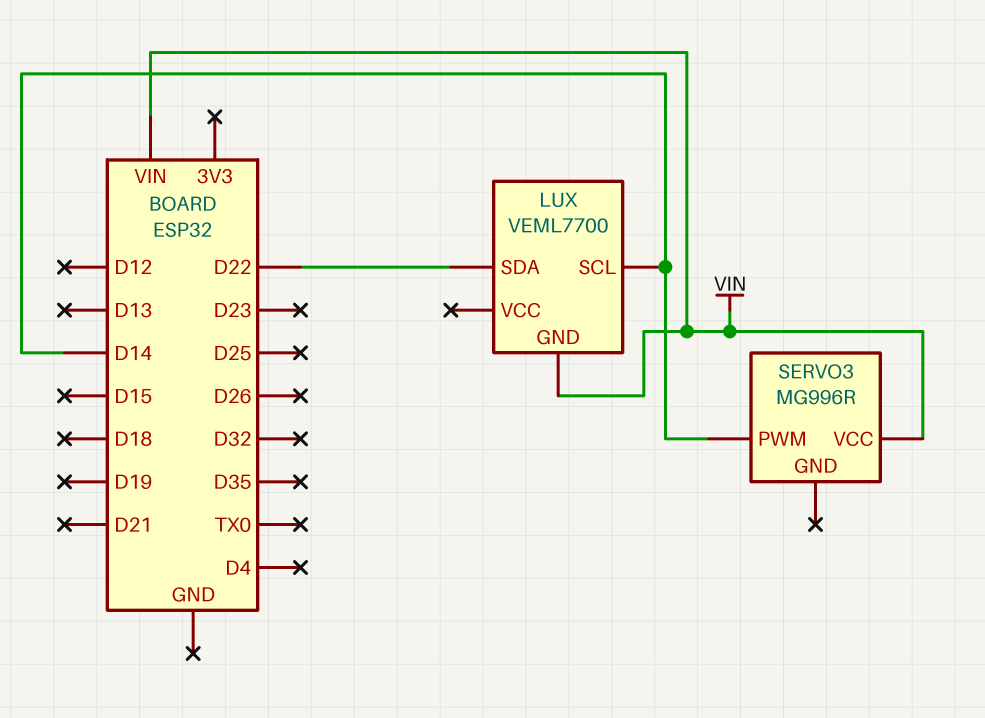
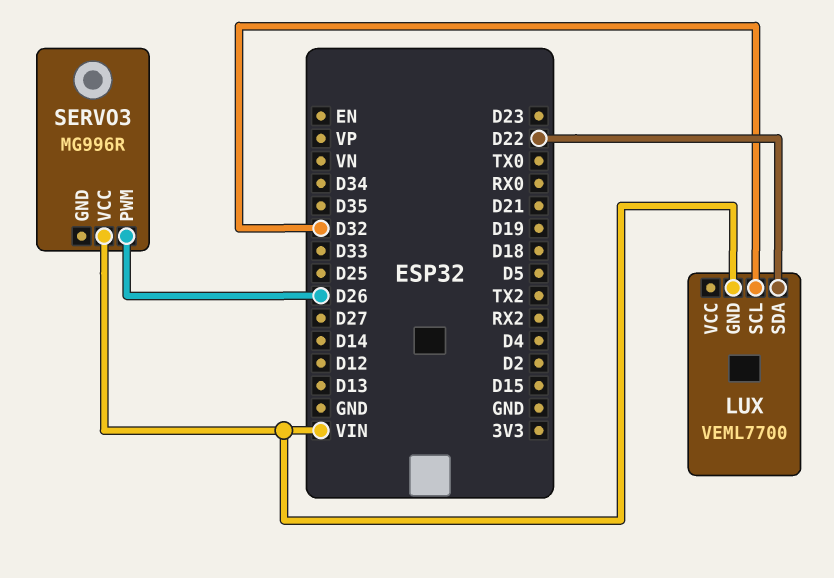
LUX pin SCL: D14 -> D32
SERVO3 pin PWM: D14 -> D26

